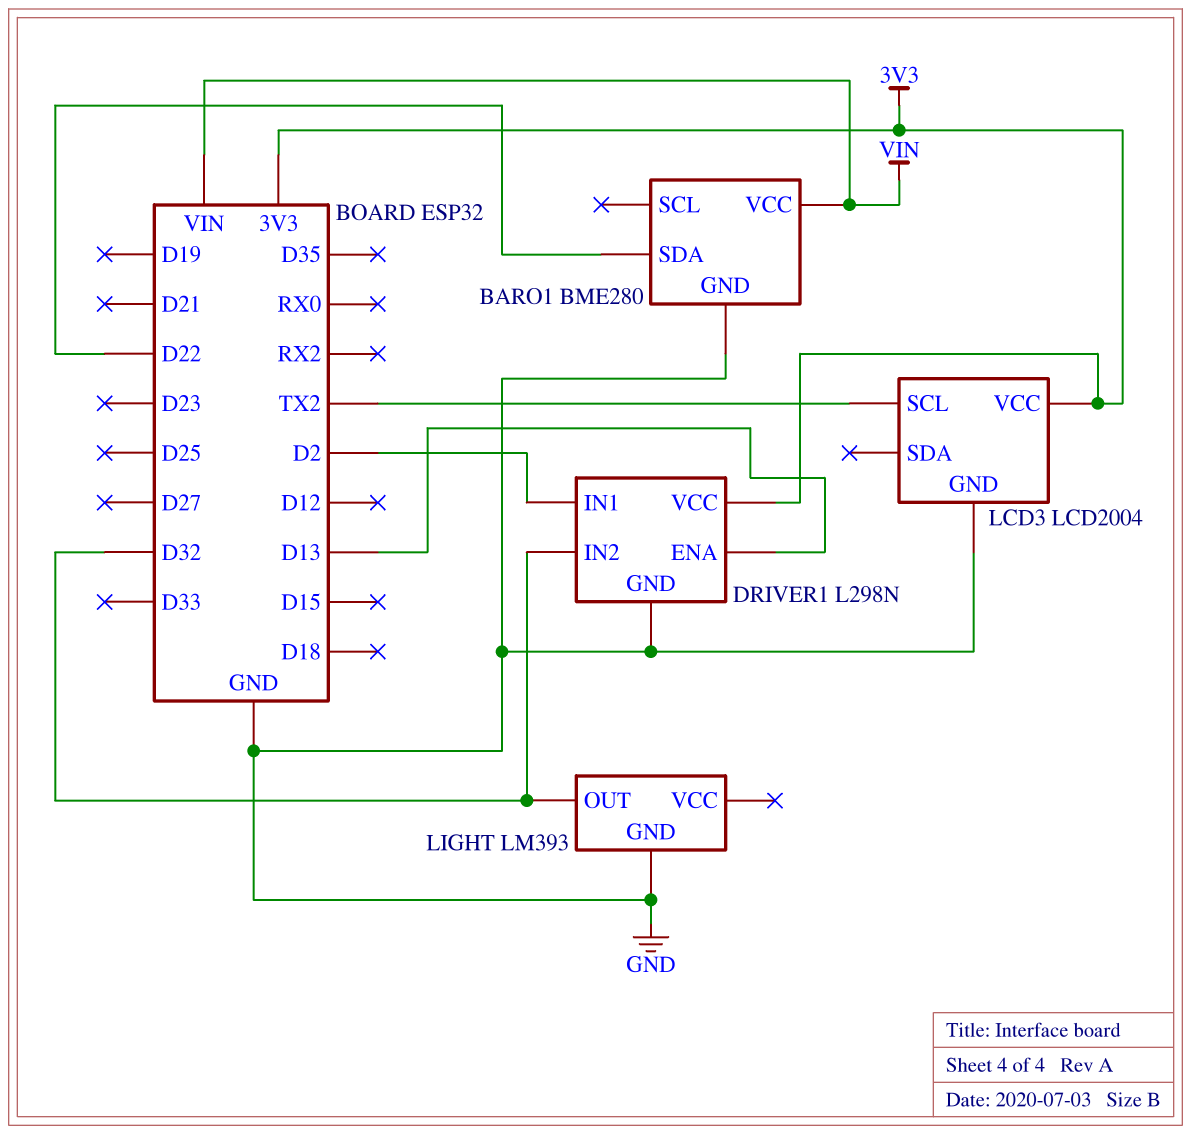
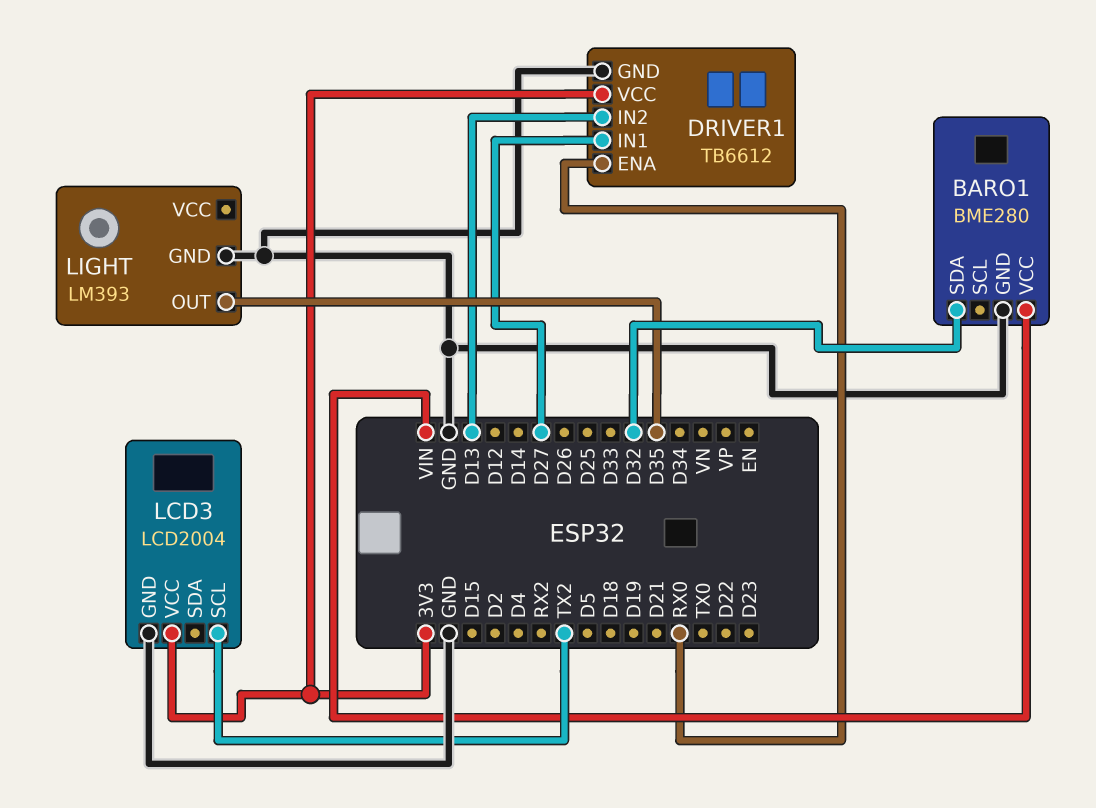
BARO1 pin SDA: D22 -> D32
DRIVER1: L298N -> TB6612
DRIVER1 pin ENA: D13 -> RX0
DRIVER1 pin IN1: D2 -> D27
DRIVER1 pin IN2: D32 -> D13
LIGHT pin OUT: D32 -> D35

